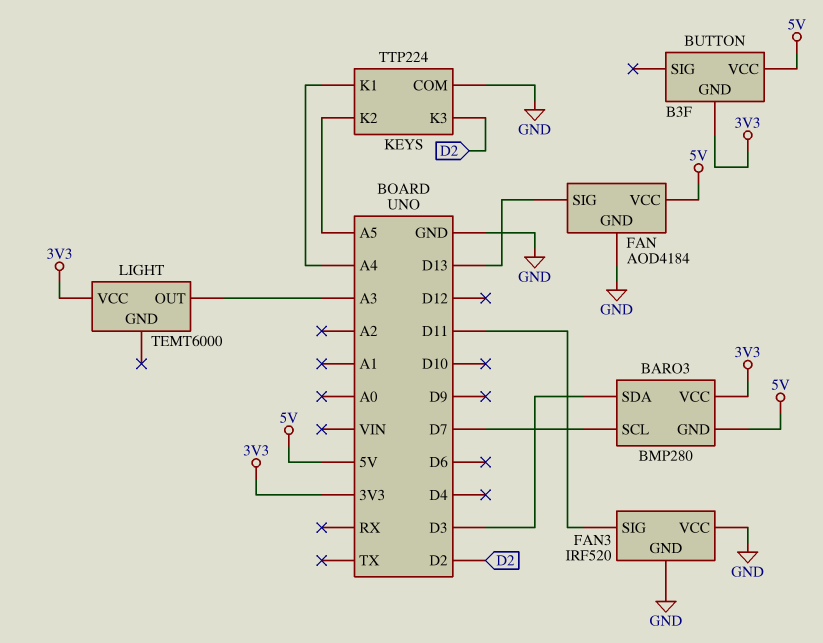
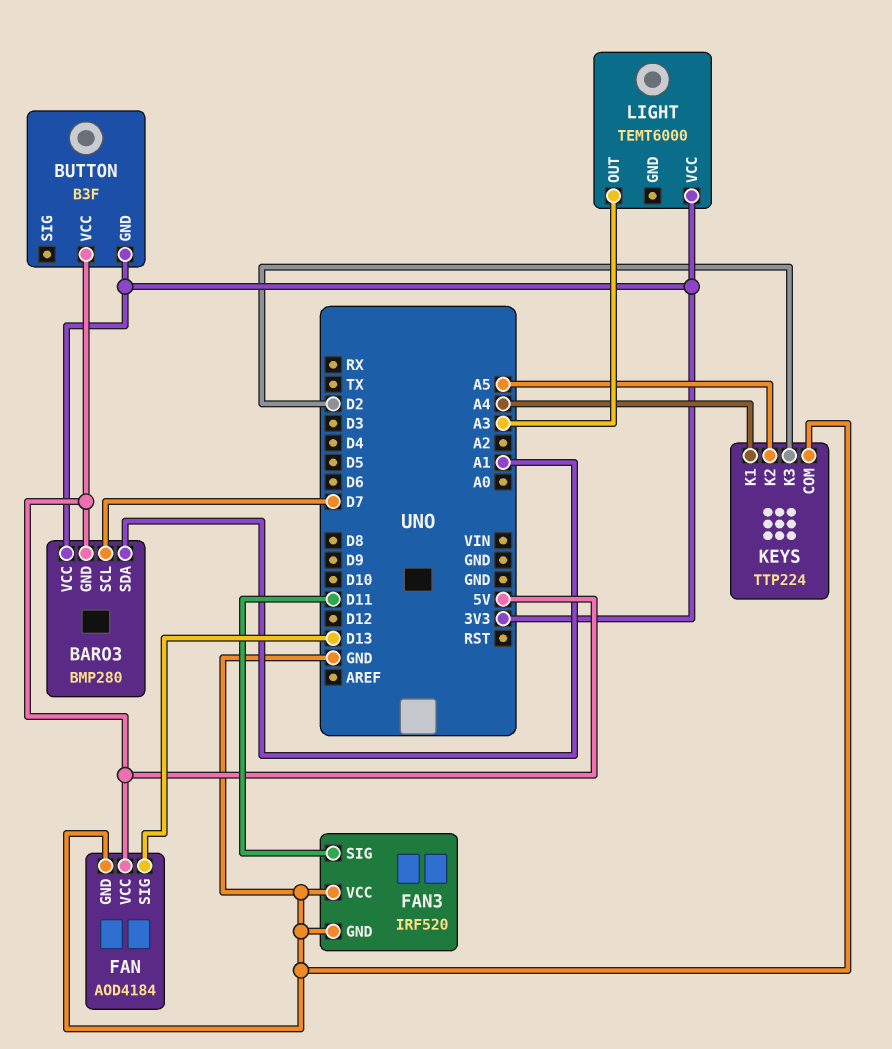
BARO3 pin SDA: D3 -> A1

